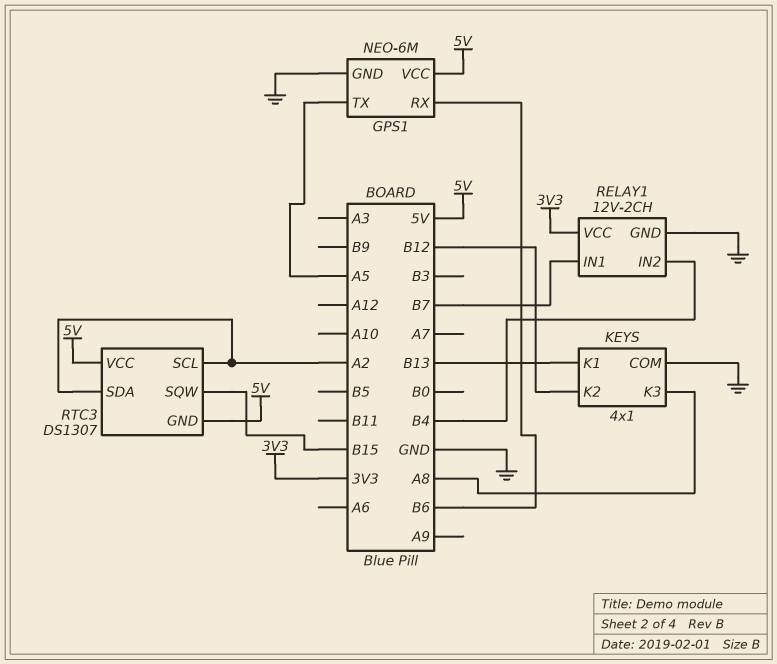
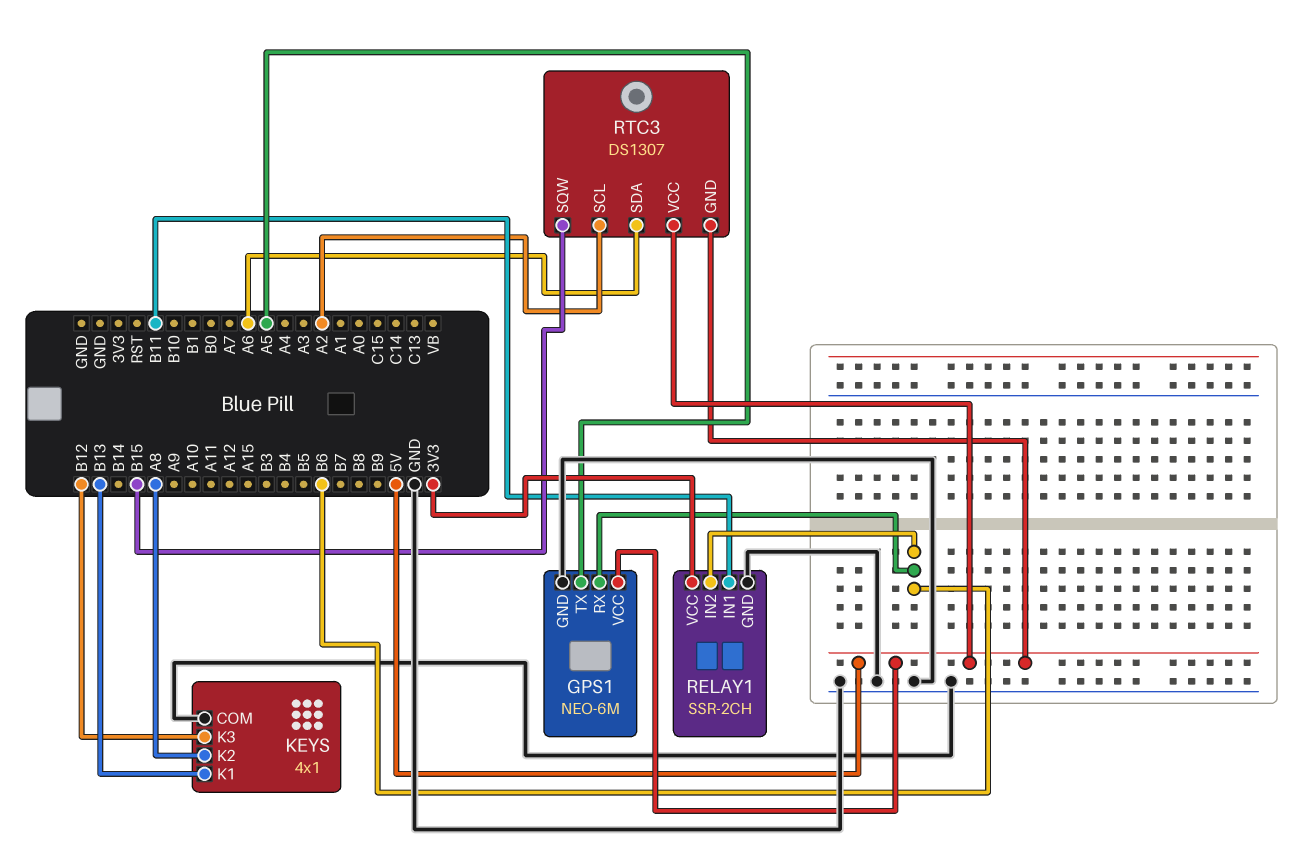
KEYS pin K2: B12 -> A8
KEYS pin K3: A8 -> B12
RELAY1: 12V-2CH -> SSR-2CH
RELAY1 pin IN1: B7 -> B11
RELAY1 pin IN2: B4 -> B6
RTC3 pin SDA: A2 -> A6

